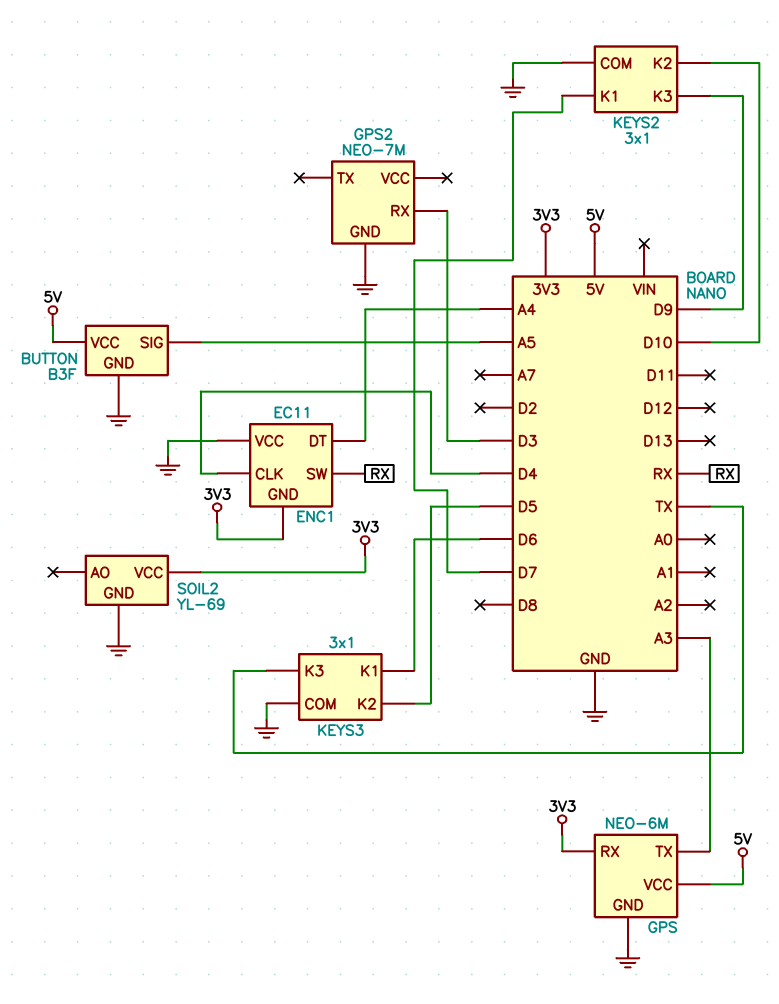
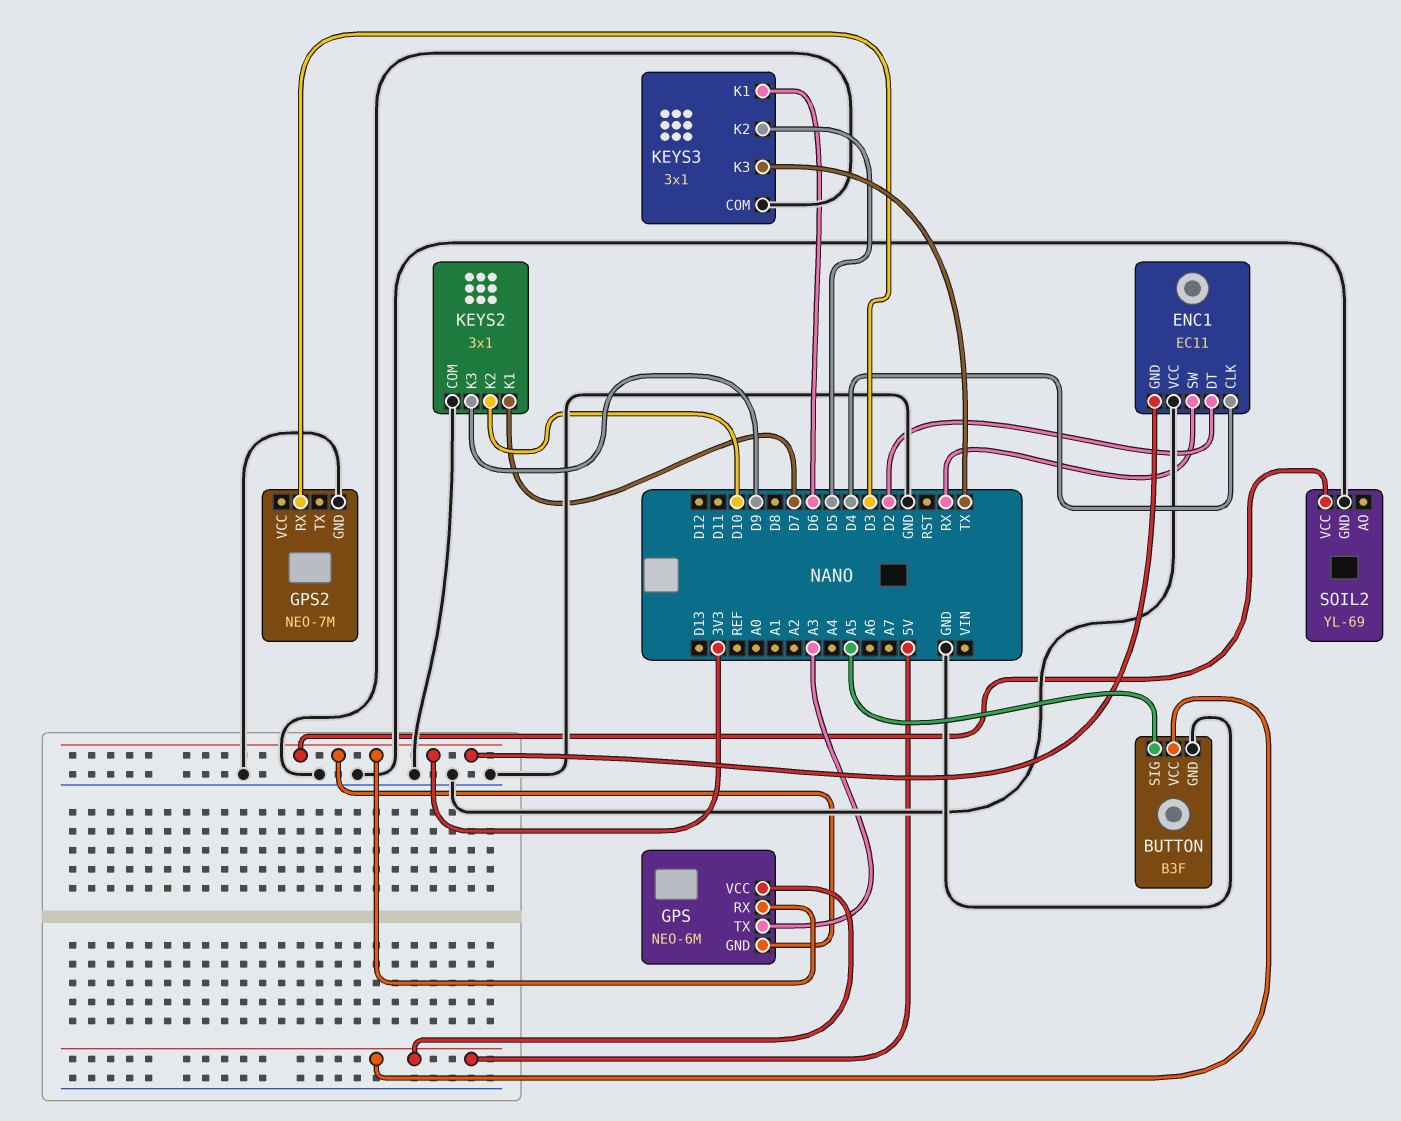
ENC1 pin DT: A4 -> D2
GPS pin GND: GND -> 3V3

